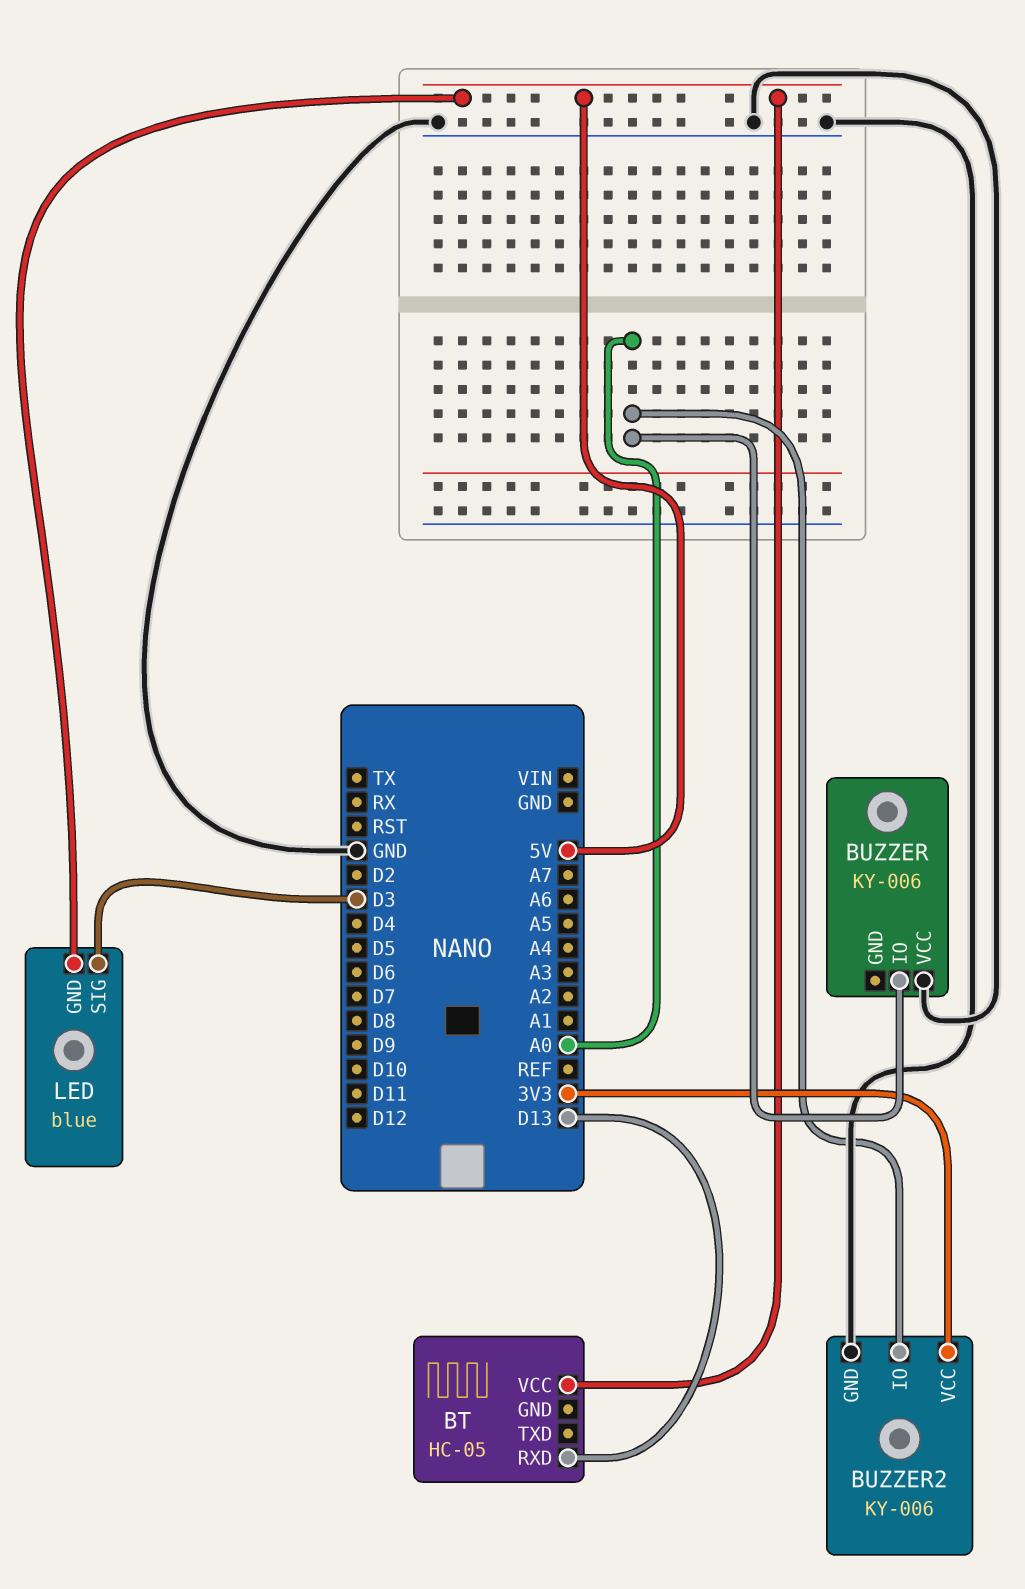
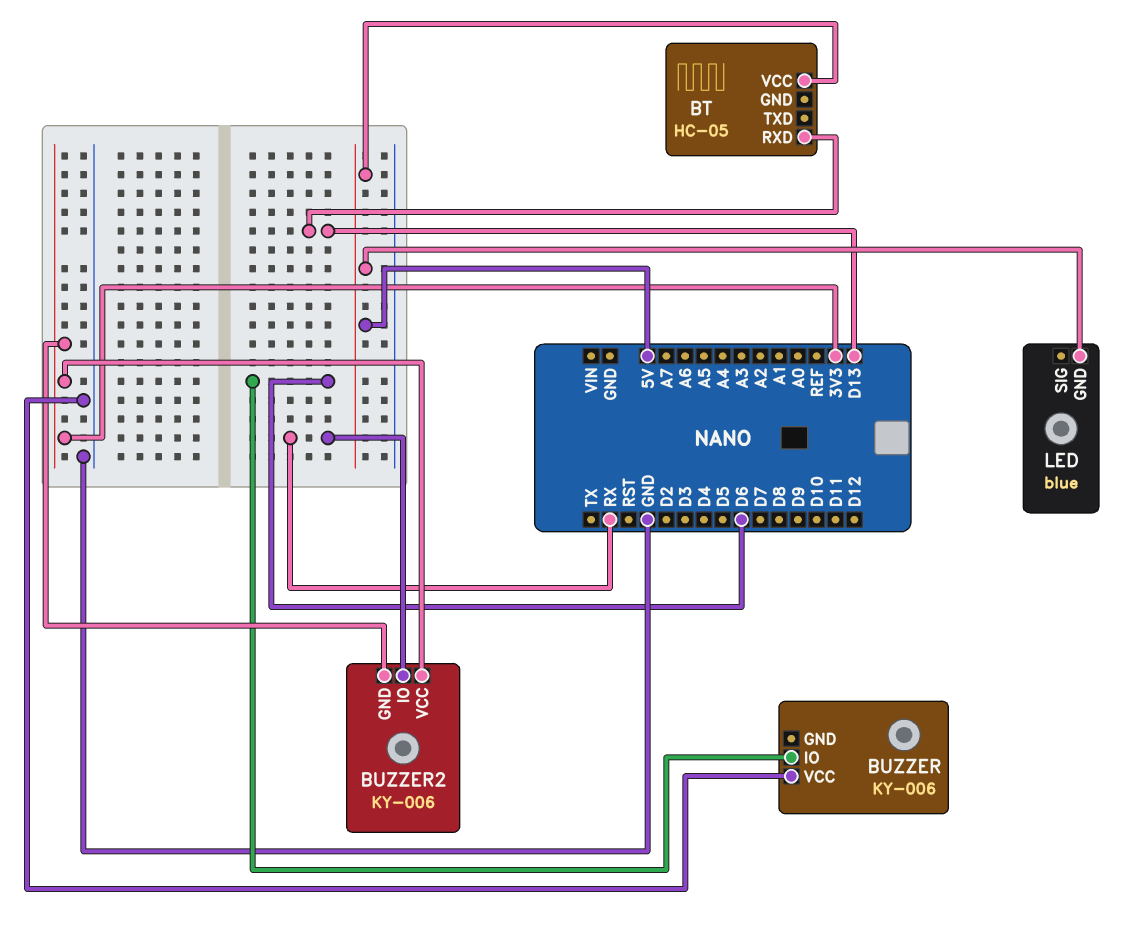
BUZZER pin IO: A0 -> D6
BUZZER2 pin GND: GND -> 3V3
BUZZER2 pin IO: A0 -> RX
LED pin SIG: D3 -> none

